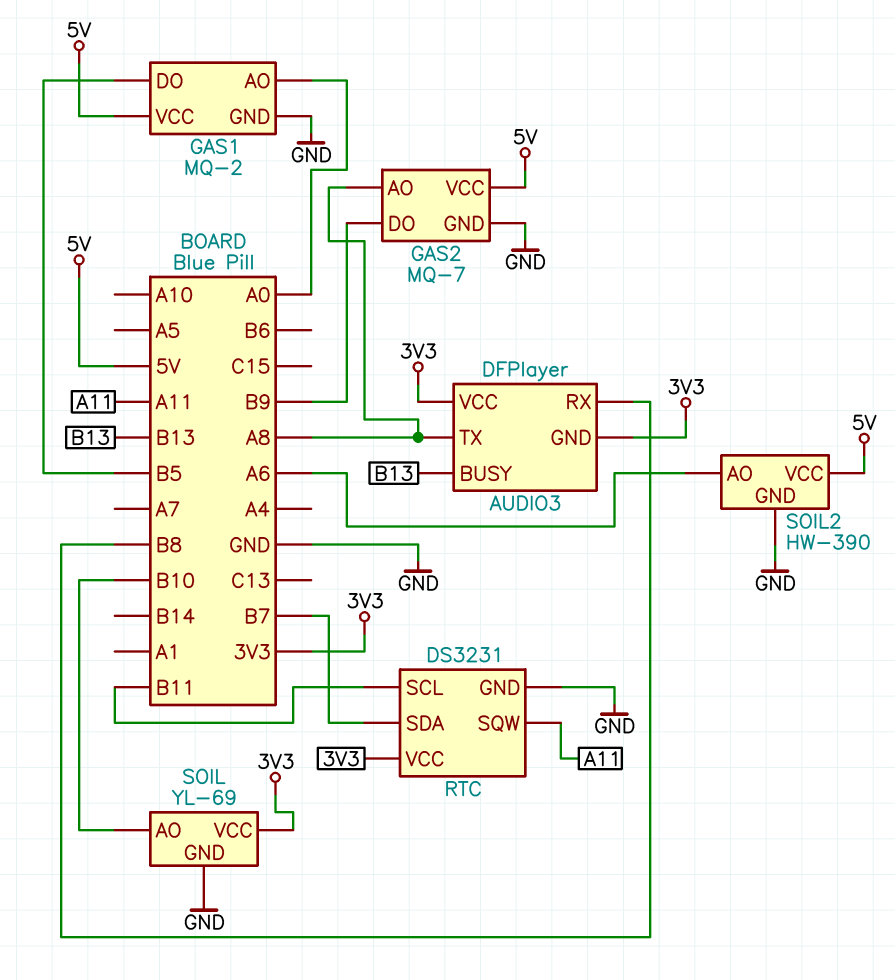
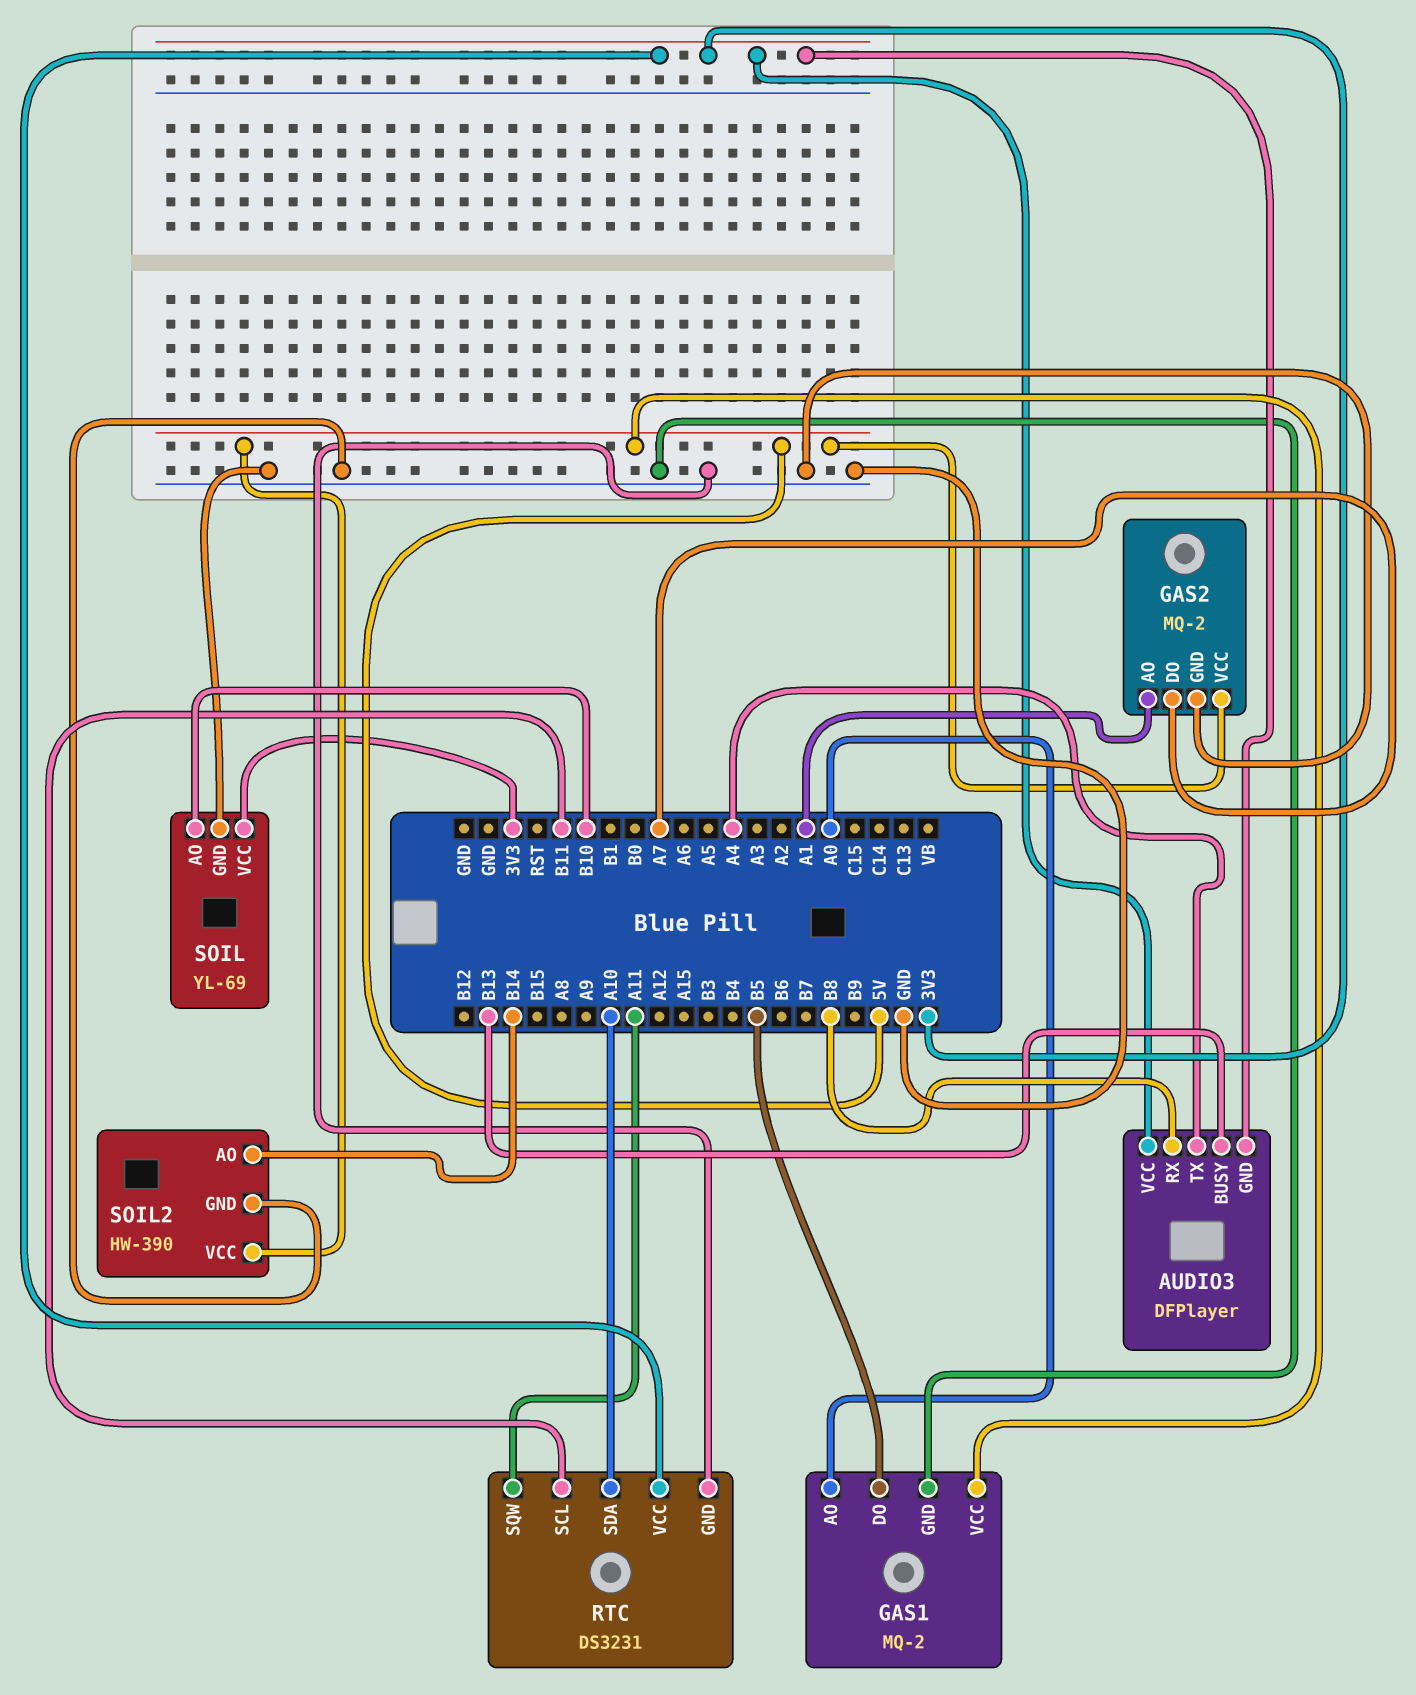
AUDIO3 pin TX: A8 -> A4
GAS2: MQ-7 -> MQ-2
GAS2 pin AO: A8 -> A1
GAS2 pin DO: B9 -> A7
RTC pin SDA: B7 -> A10
SOIL2 pin AO: A6 -> B14

